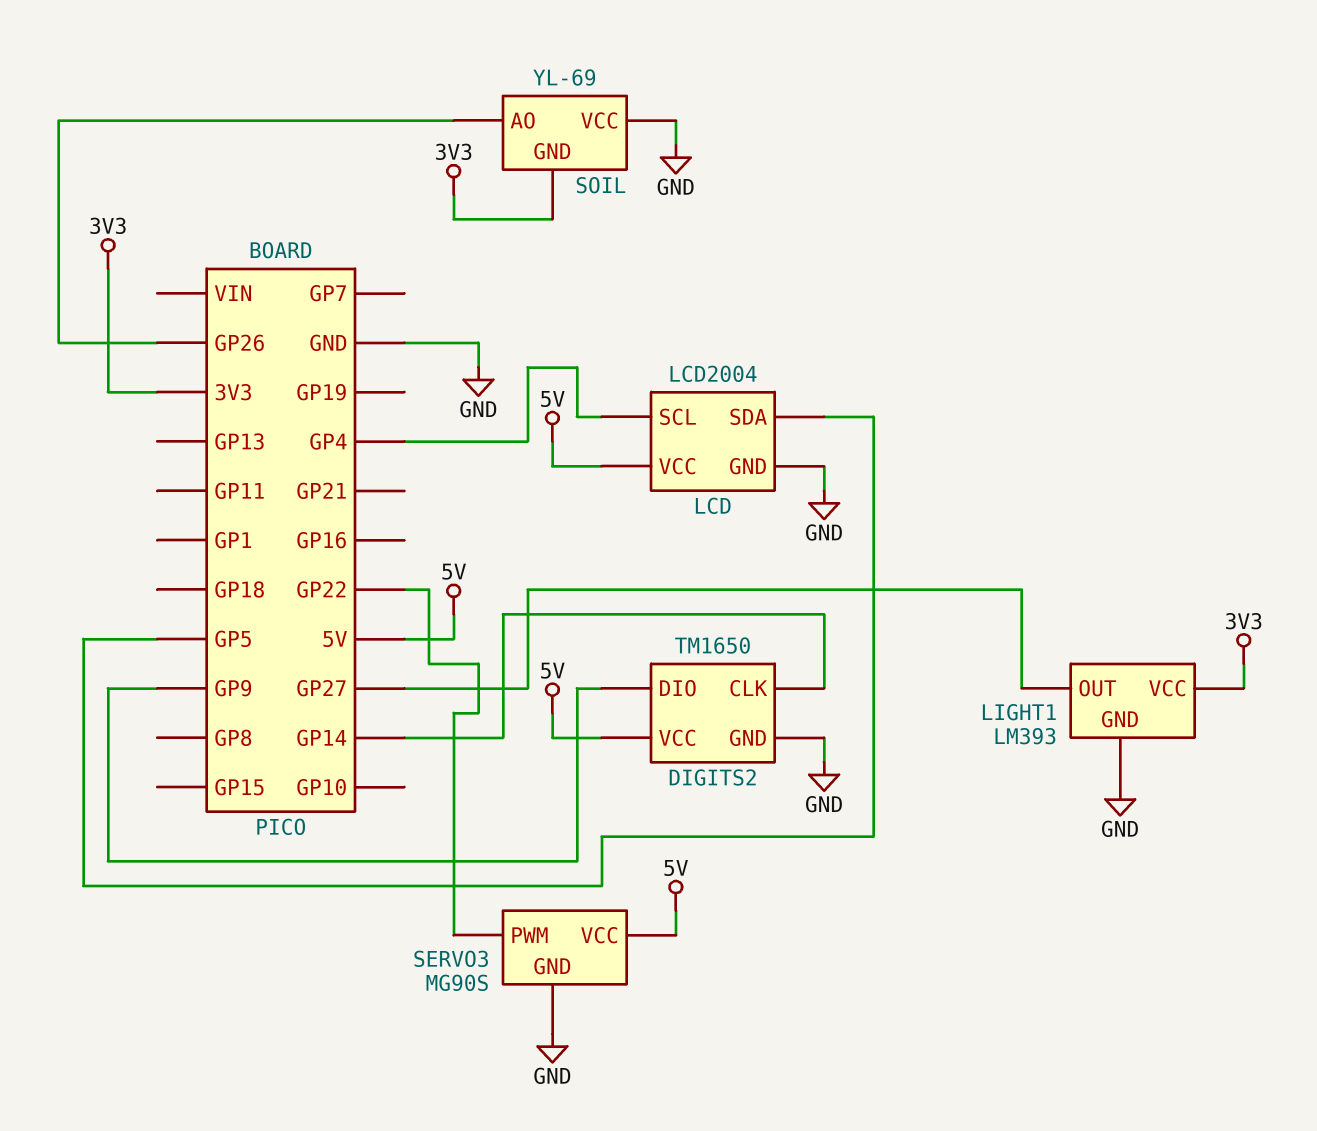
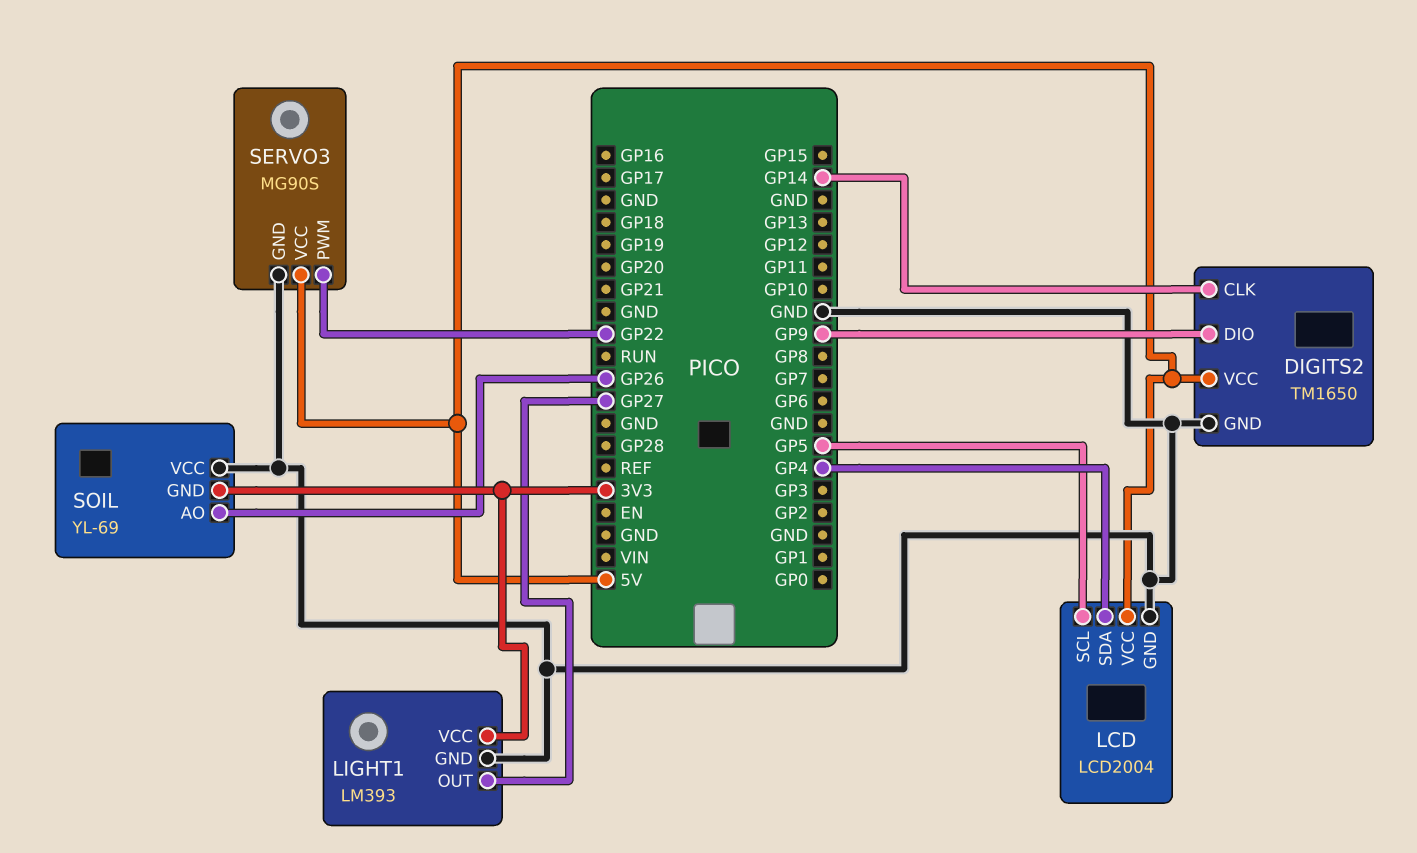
LCD pin SCL: GP4 -> GP5
LCD pin SDA: GP5 -> GP4

